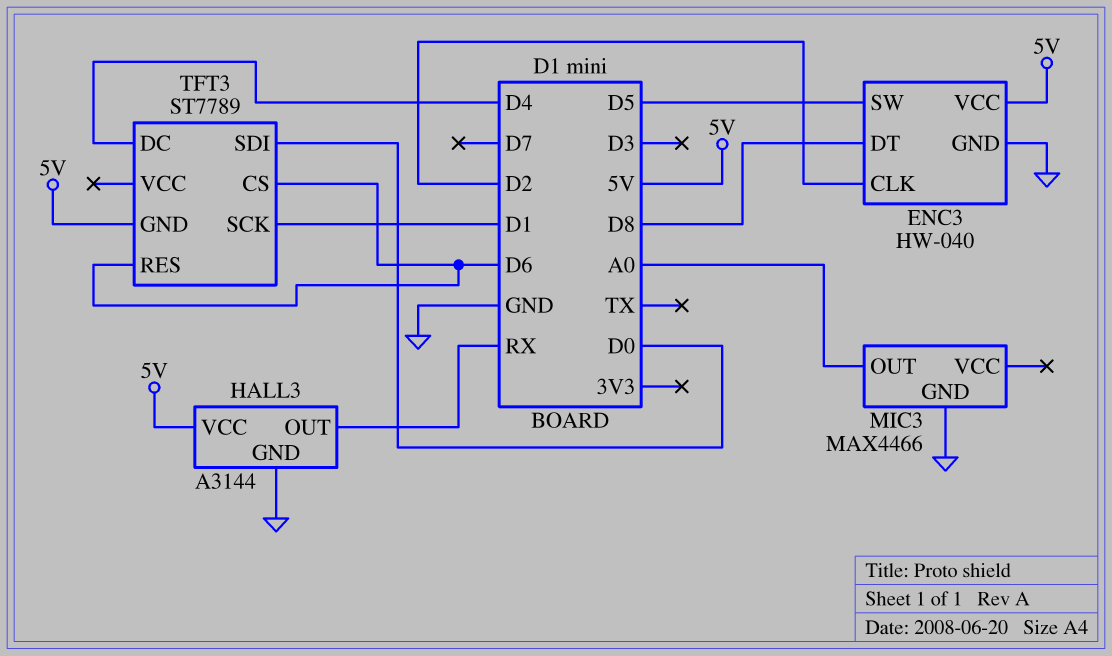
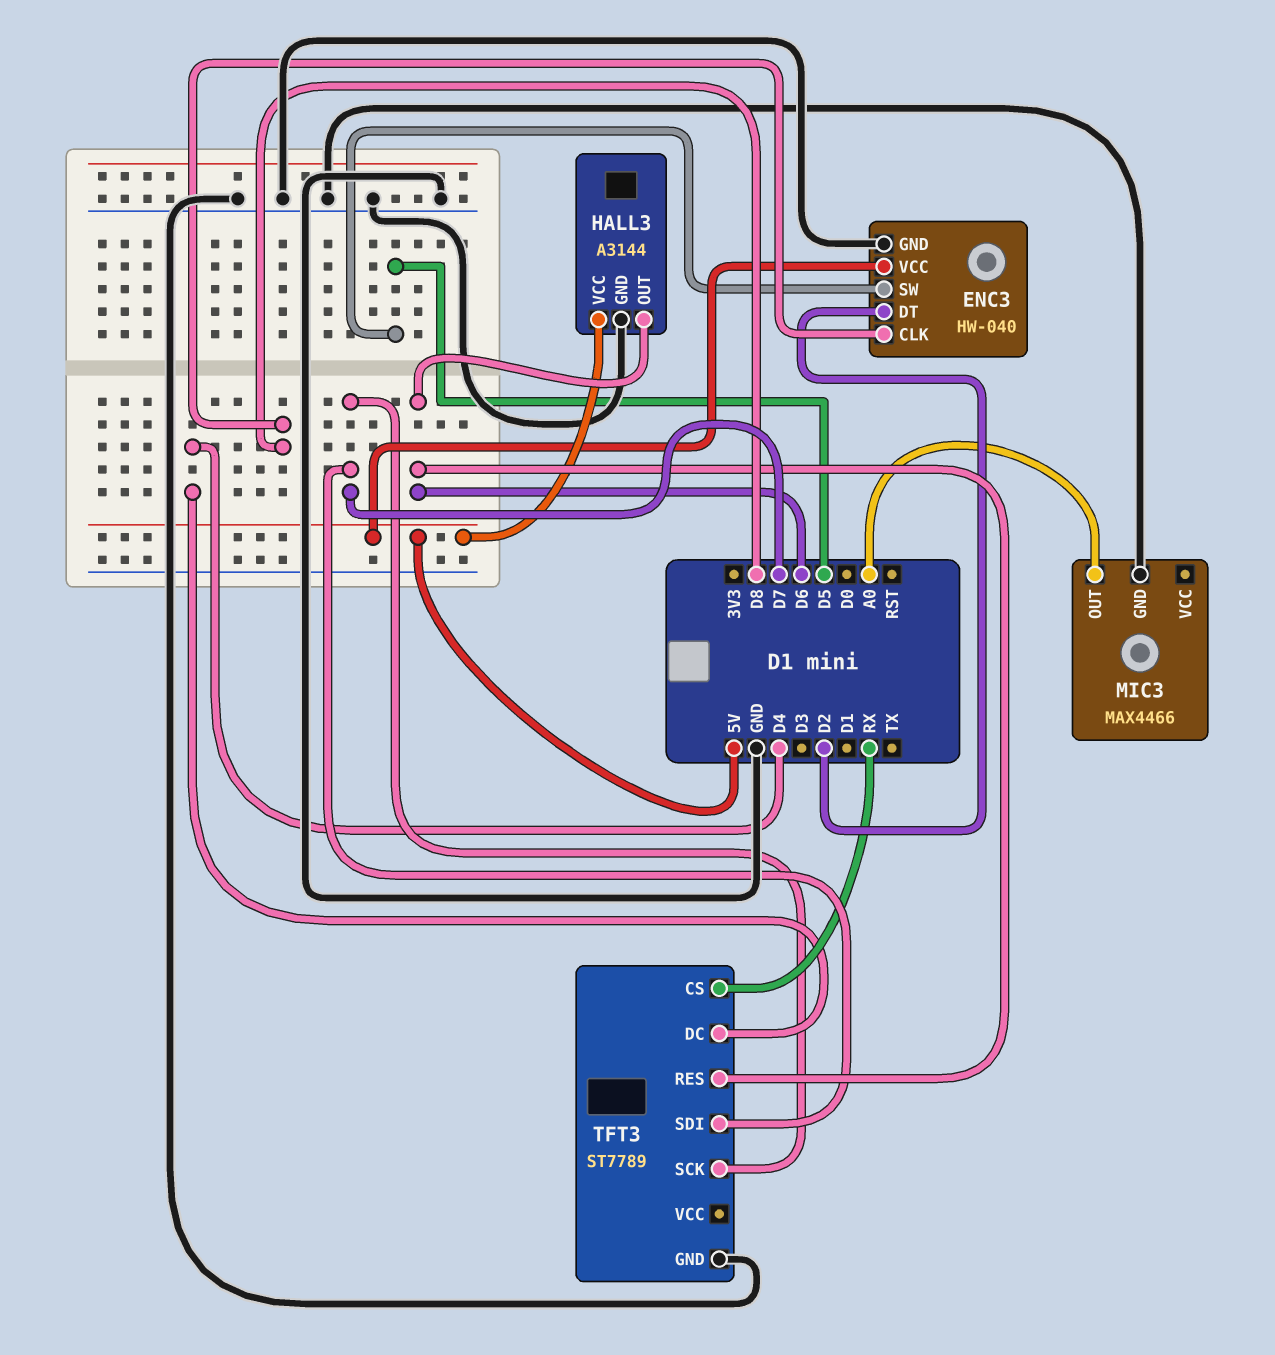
ENC3 pin CLK: D2 -> D8
ENC3 pin DT: D8 -> D2
HALL3 pin OUT: RX -> D6
TFT3 pin CS: D6 -> RX
TFT3 pin GND: 5V -> GND
TFT3 pin SCK: D1 -> D7
TFT3 pin SDI: D0 -> D7

